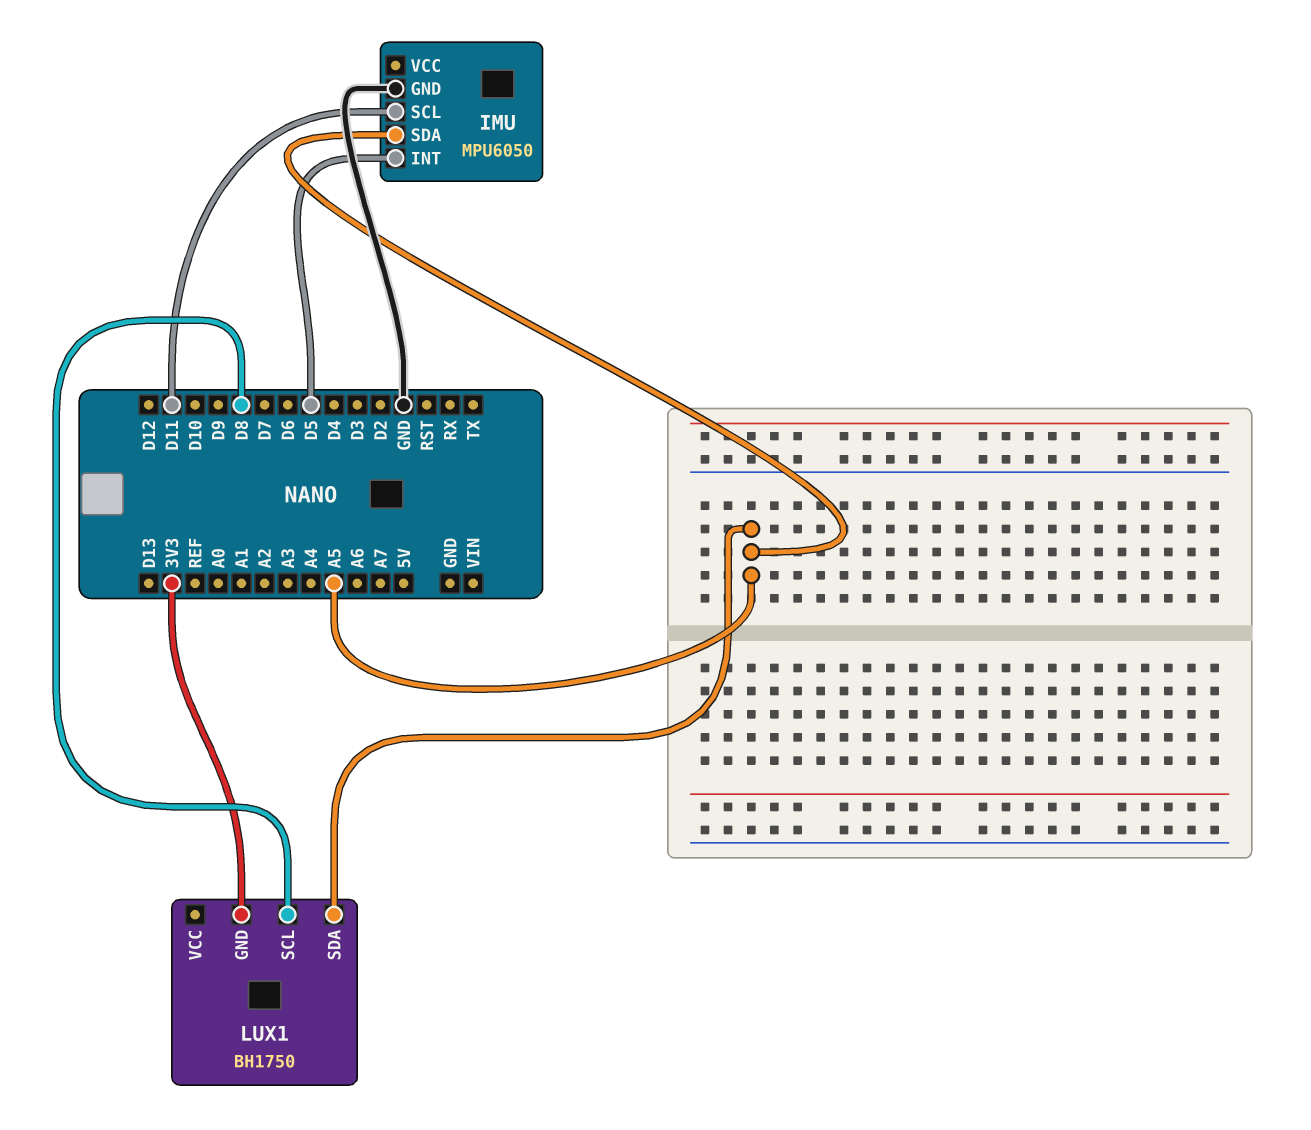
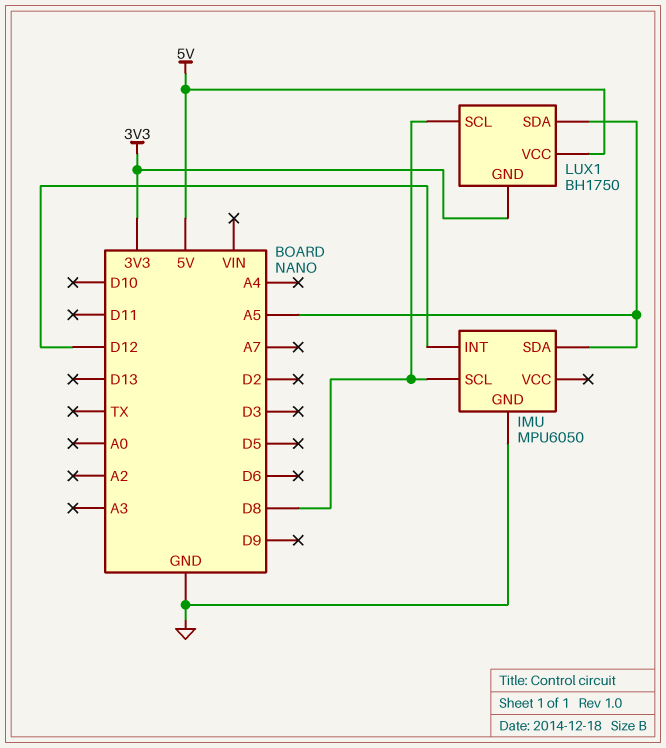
IMU pin INT: D5 -> D12
IMU pin SCL: D11 -> D8
LUX1 pin VCC: none -> 5V

